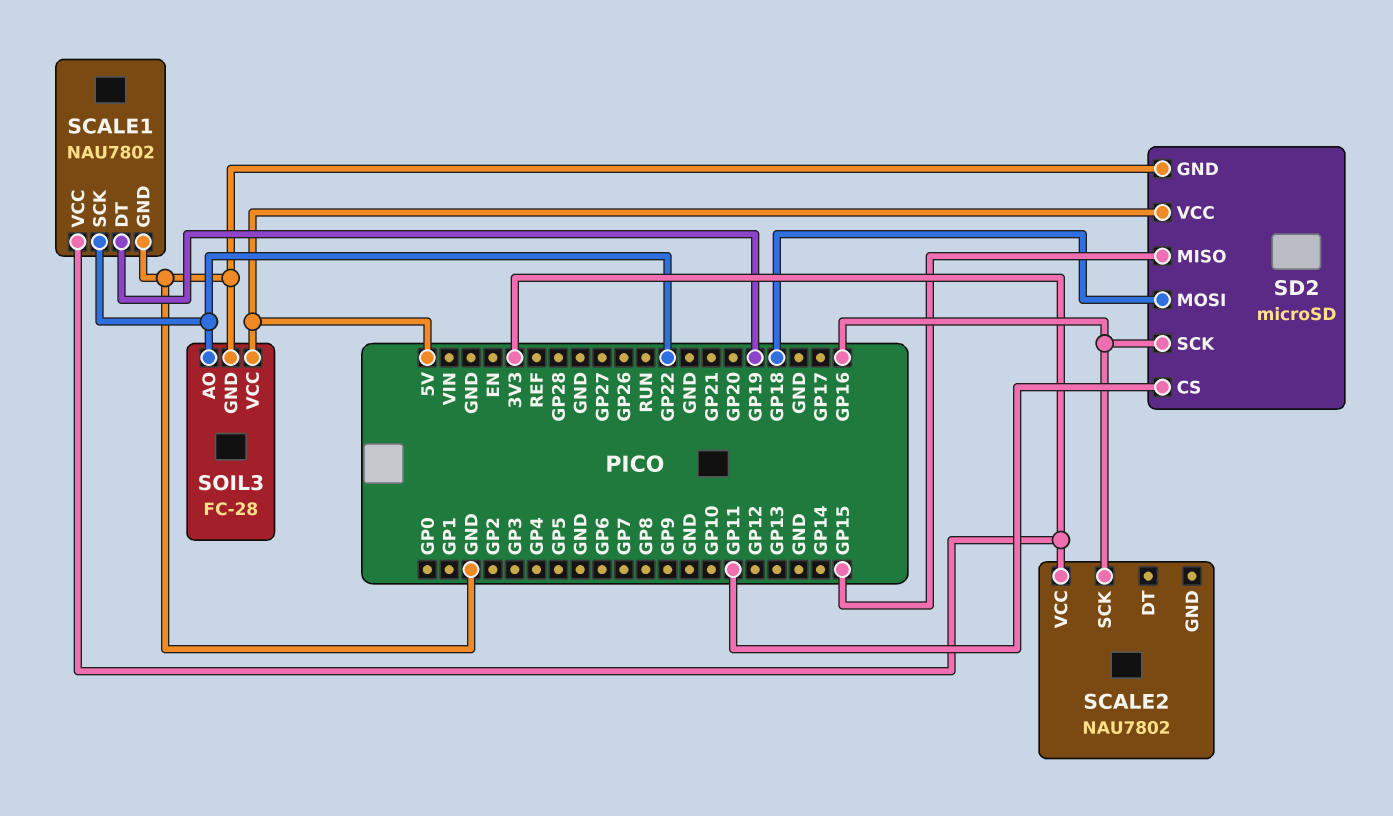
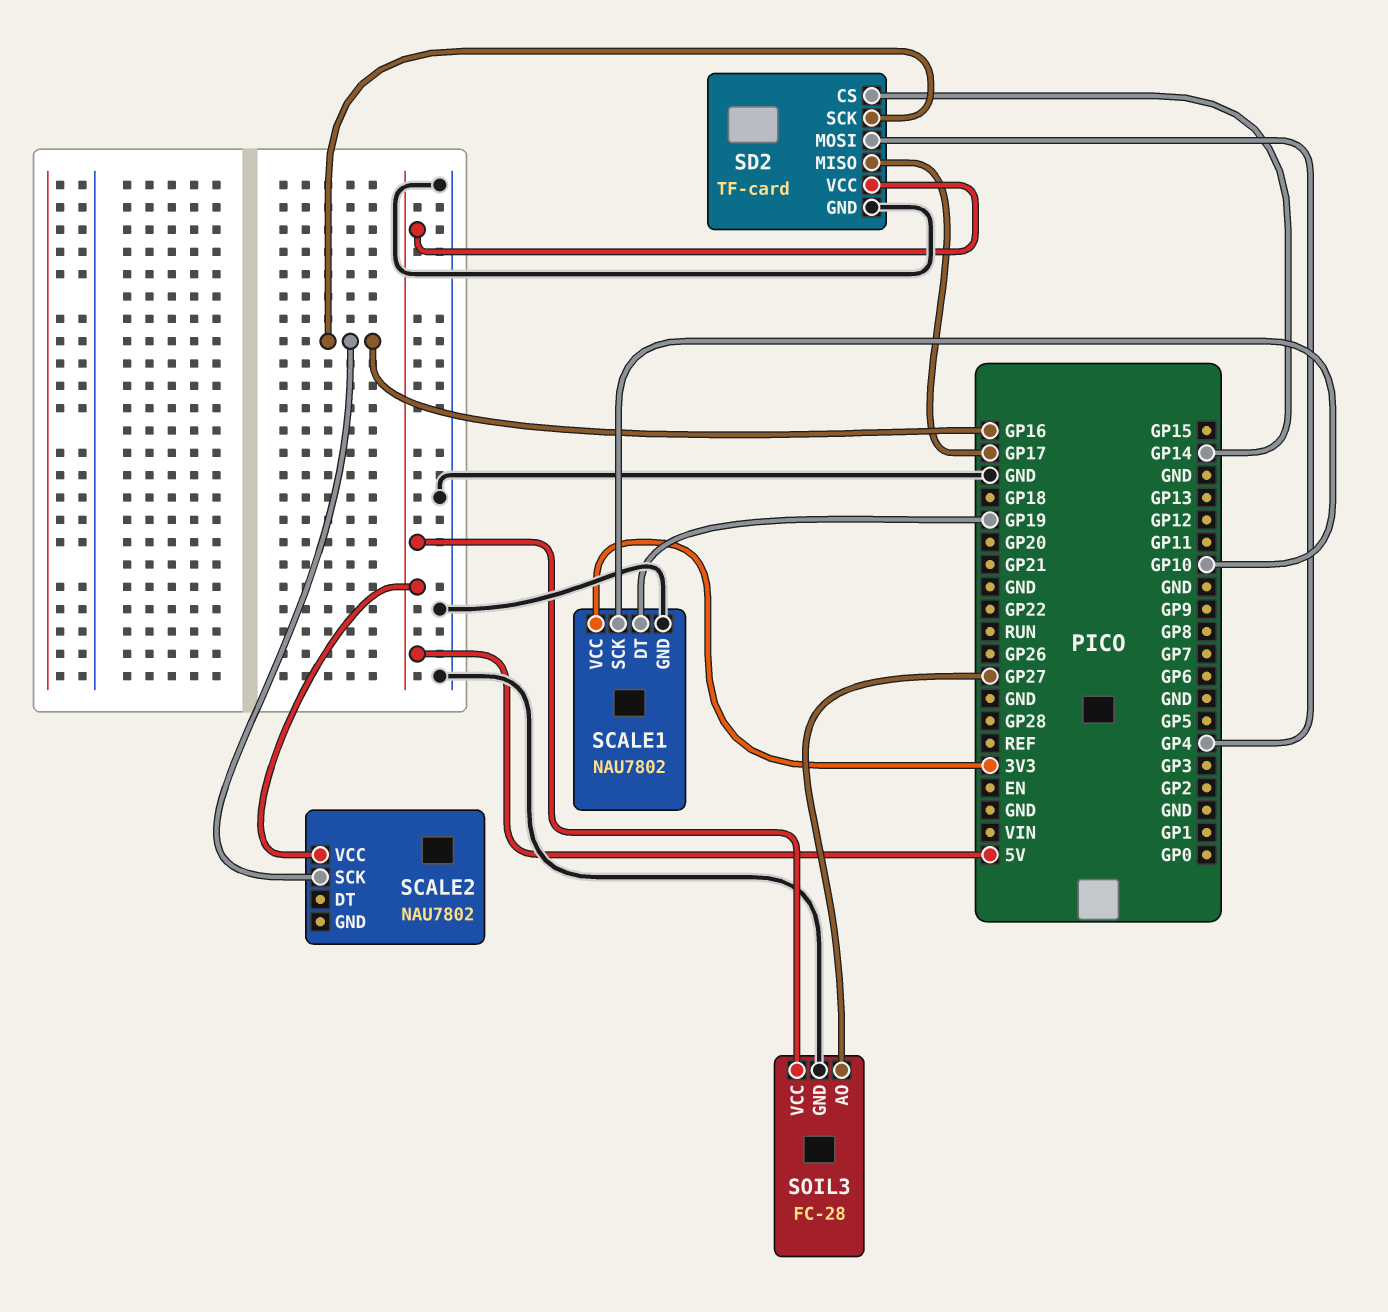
SCALE1 pin SCK: GP22 -> GP10
SCALE2 pin VCC: 3V3 -> 5V
SD2: microSD -> TF-card
SD2 pin CS: GP11 -> GP14
SD2 pin MISO: GP15 -> GP17
SD2 pin MOSI: GP18 -> GP4
SOIL3 pin AO: GP22 -> GP27

